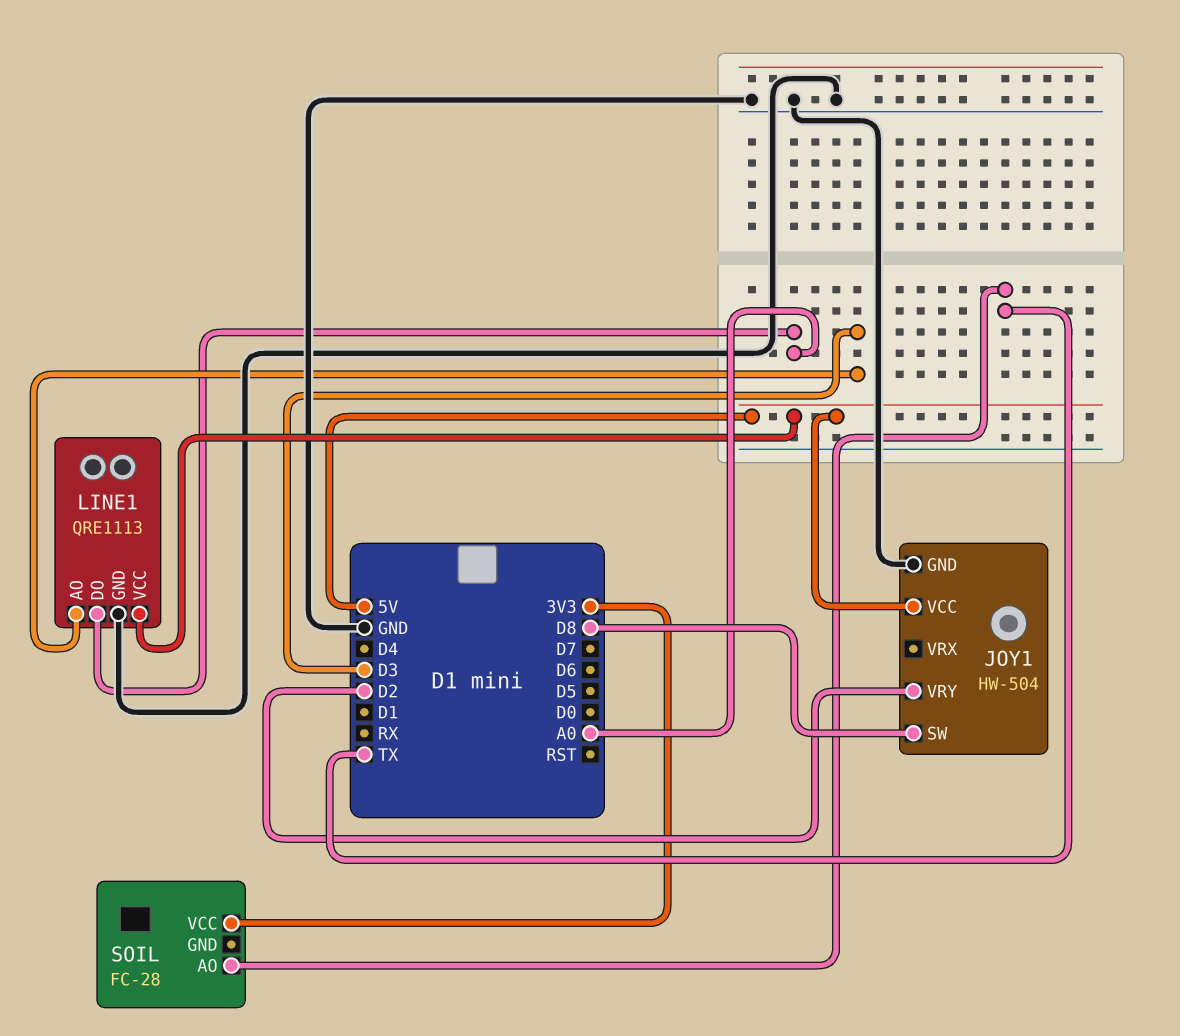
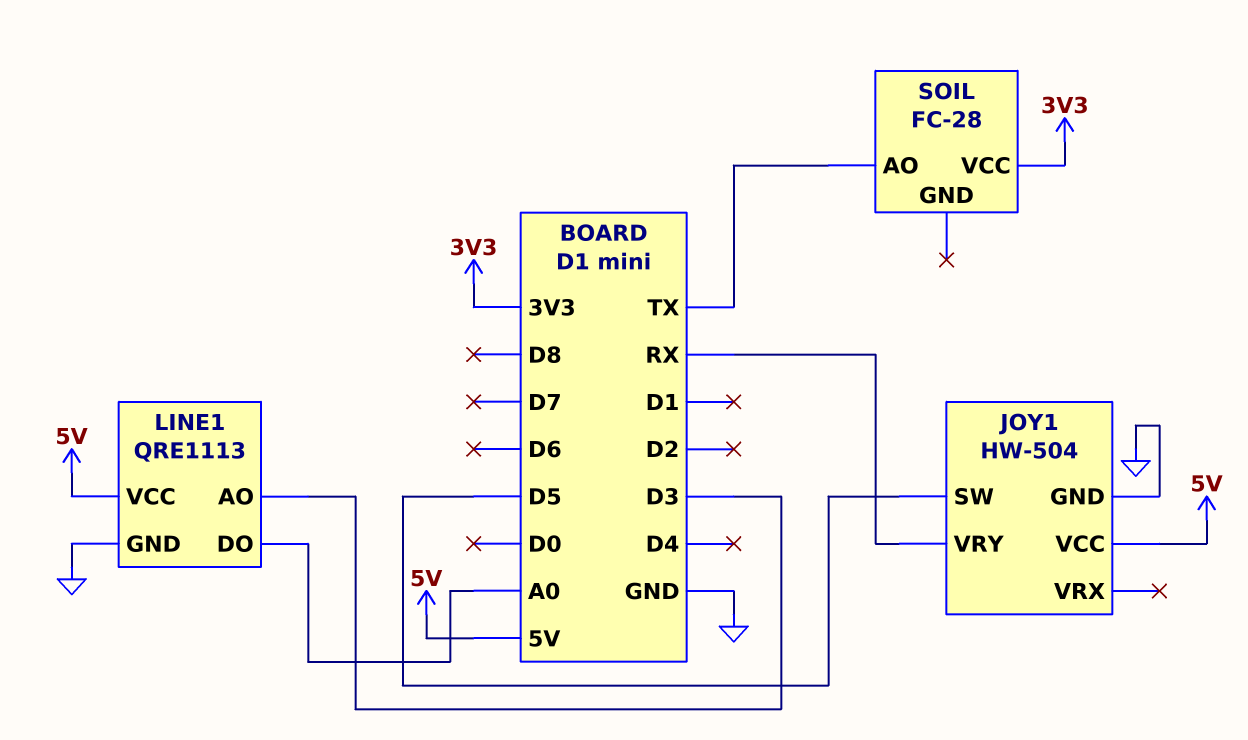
JOY1 pin SW: D8 -> D5
JOY1 pin VRY: D2 -> RX

